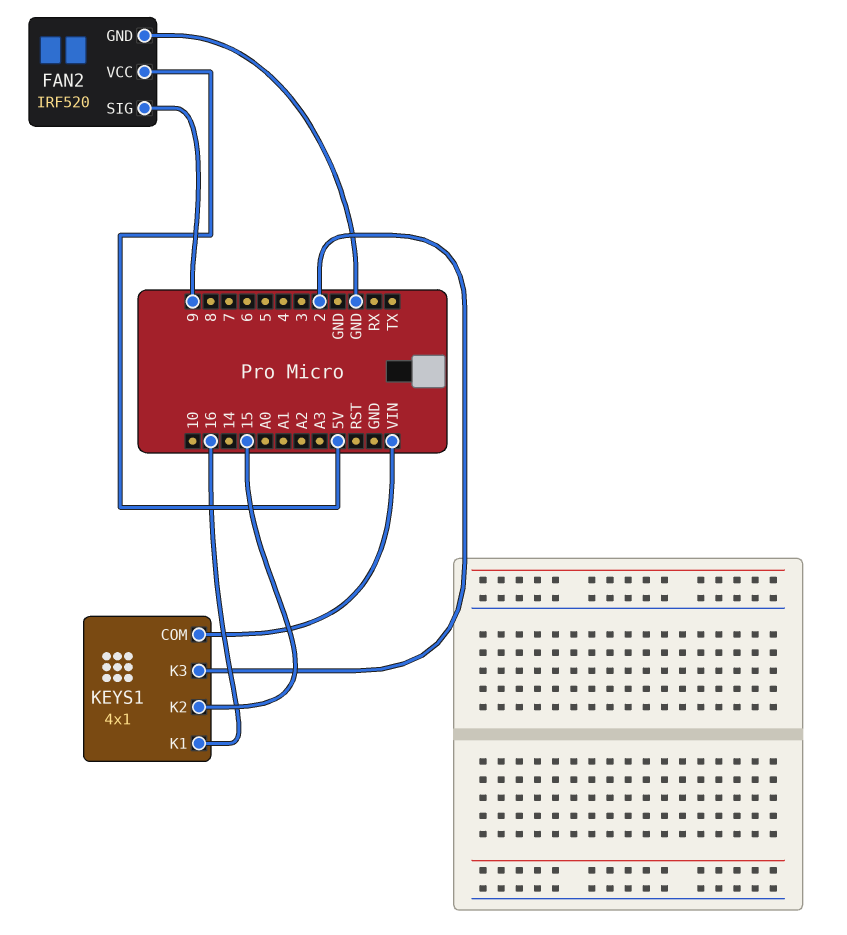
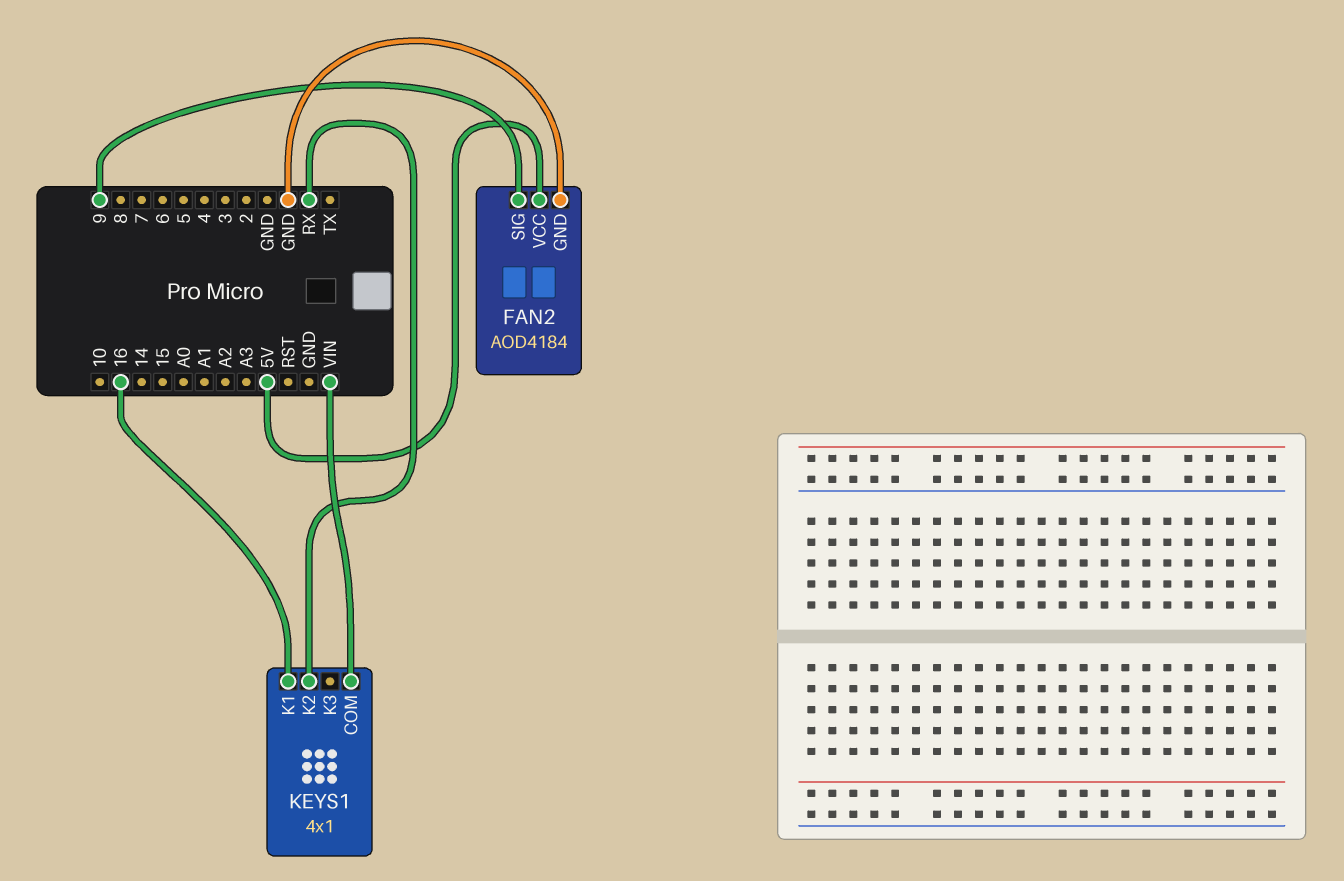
FAN2: IRF520 -> AOD4184
KEYS1 pin K2: 15 -> RX
KEYS1 pin K3: 2 -> none

